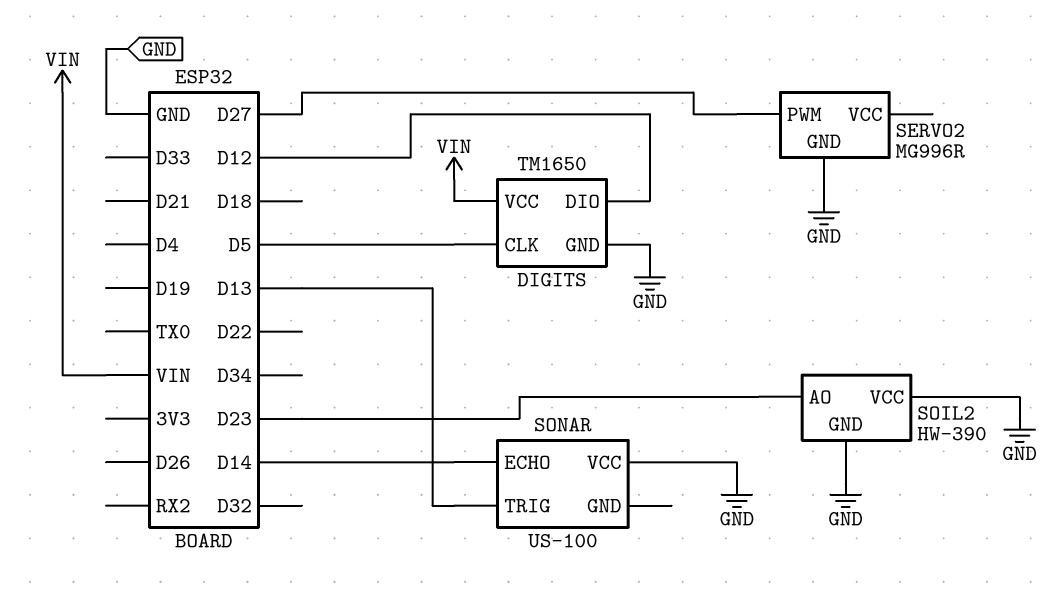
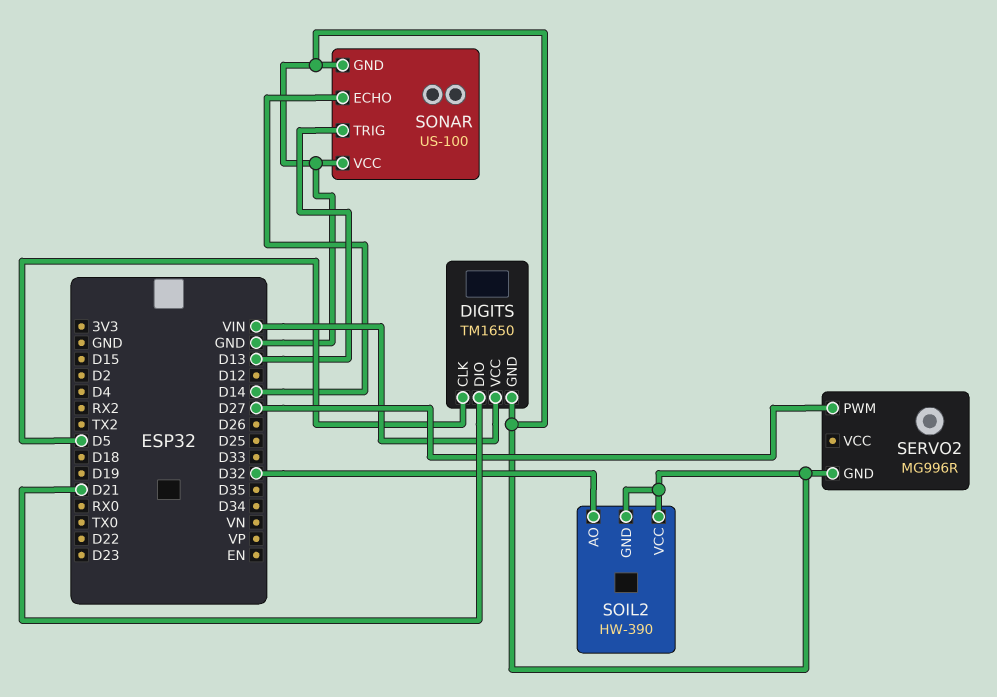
DIGITS pin DIO: D12 -> D21
SOIL2 pin AO: D23 -> D32
SONAR pin GND: none -> GND

